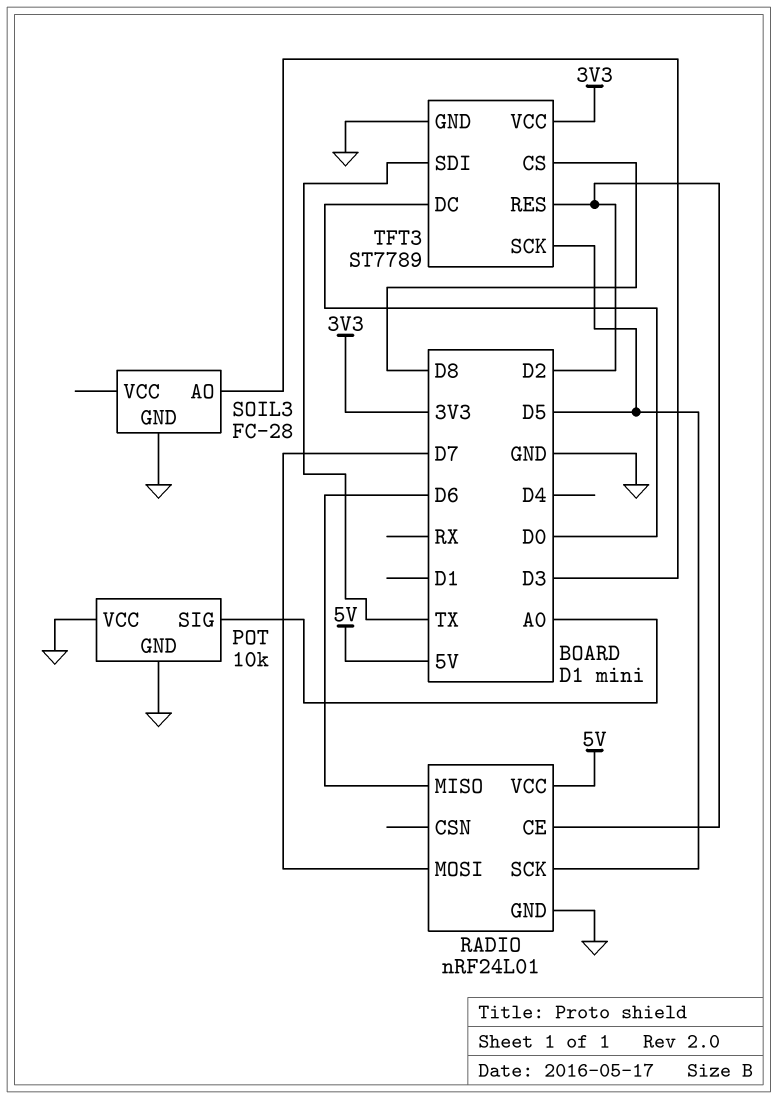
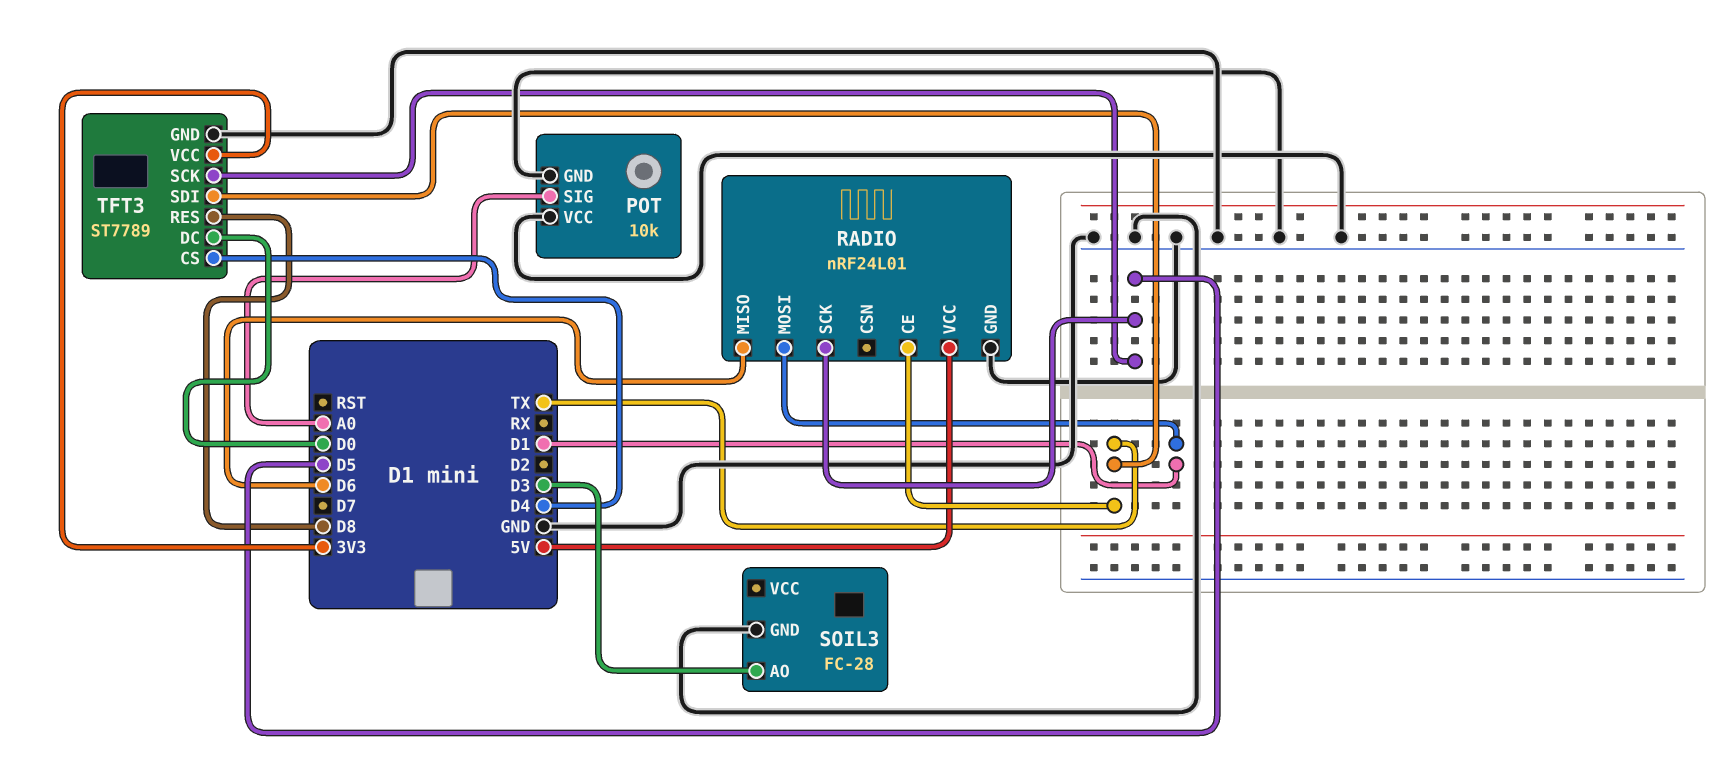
RADIO pin CE: D2 -> TX
RADIO pin MOSI: D7 -> D1
TFT3 pin CS: D8 -> D4
TFT3 pin RES: D2 -> D8

